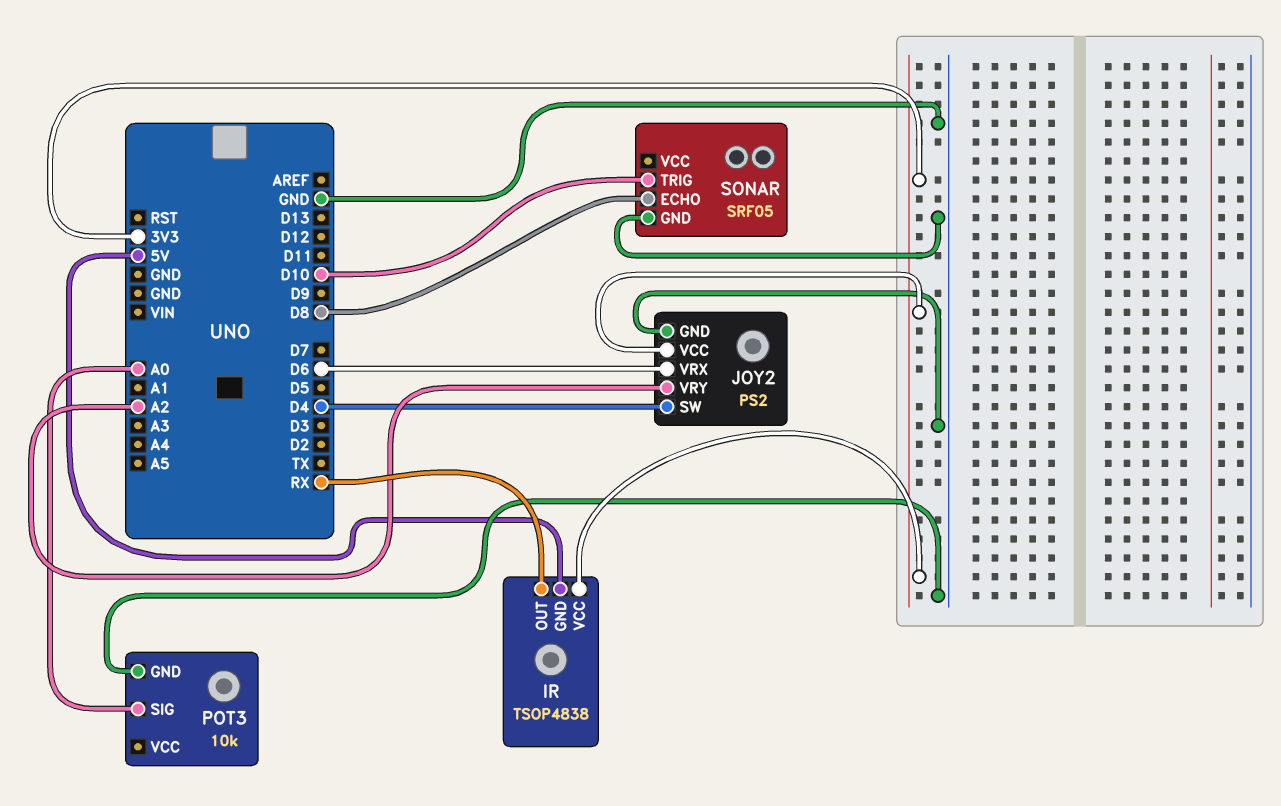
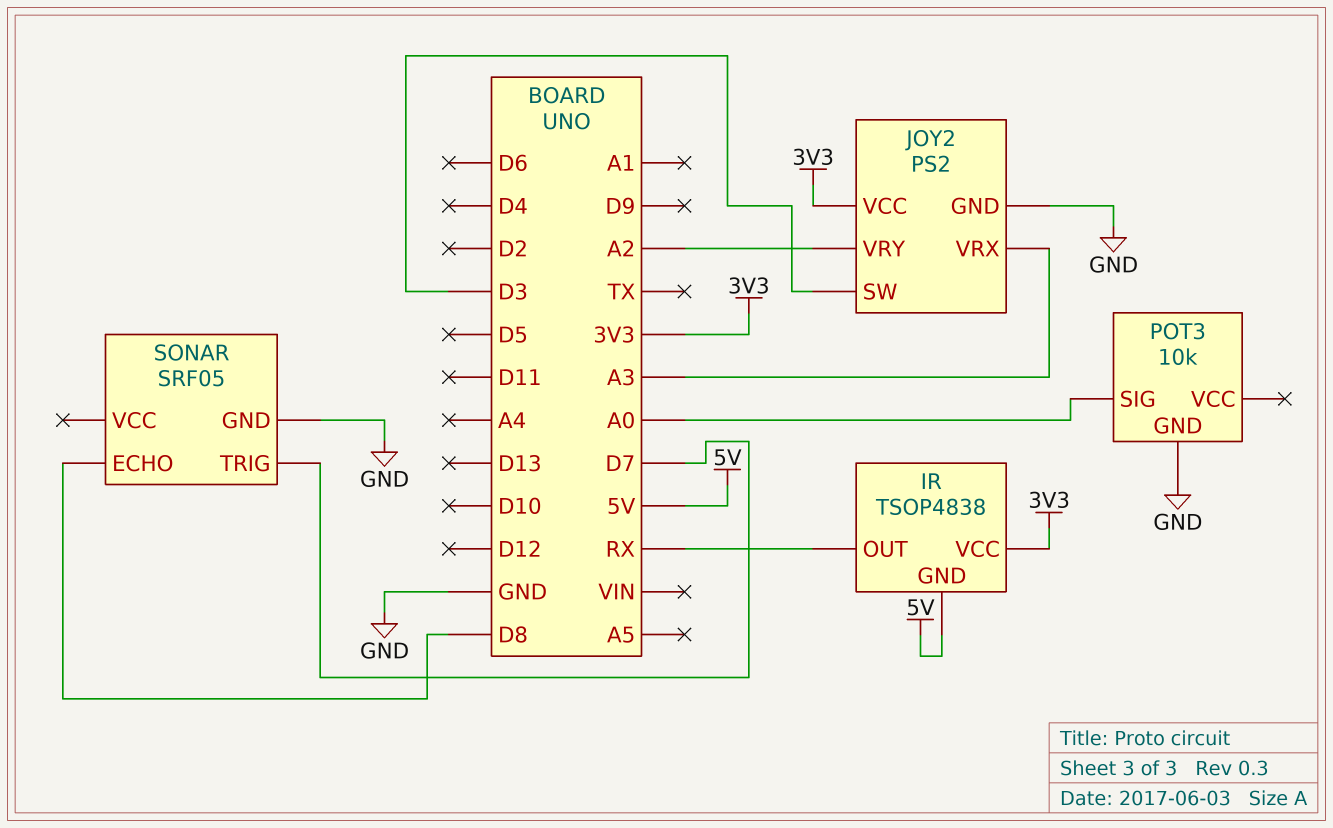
JOY2 pin SW: D4 -> D3
JOY2 pin VRX: D6 -> A3
SONAR pin TRIG: D10 -> D7

